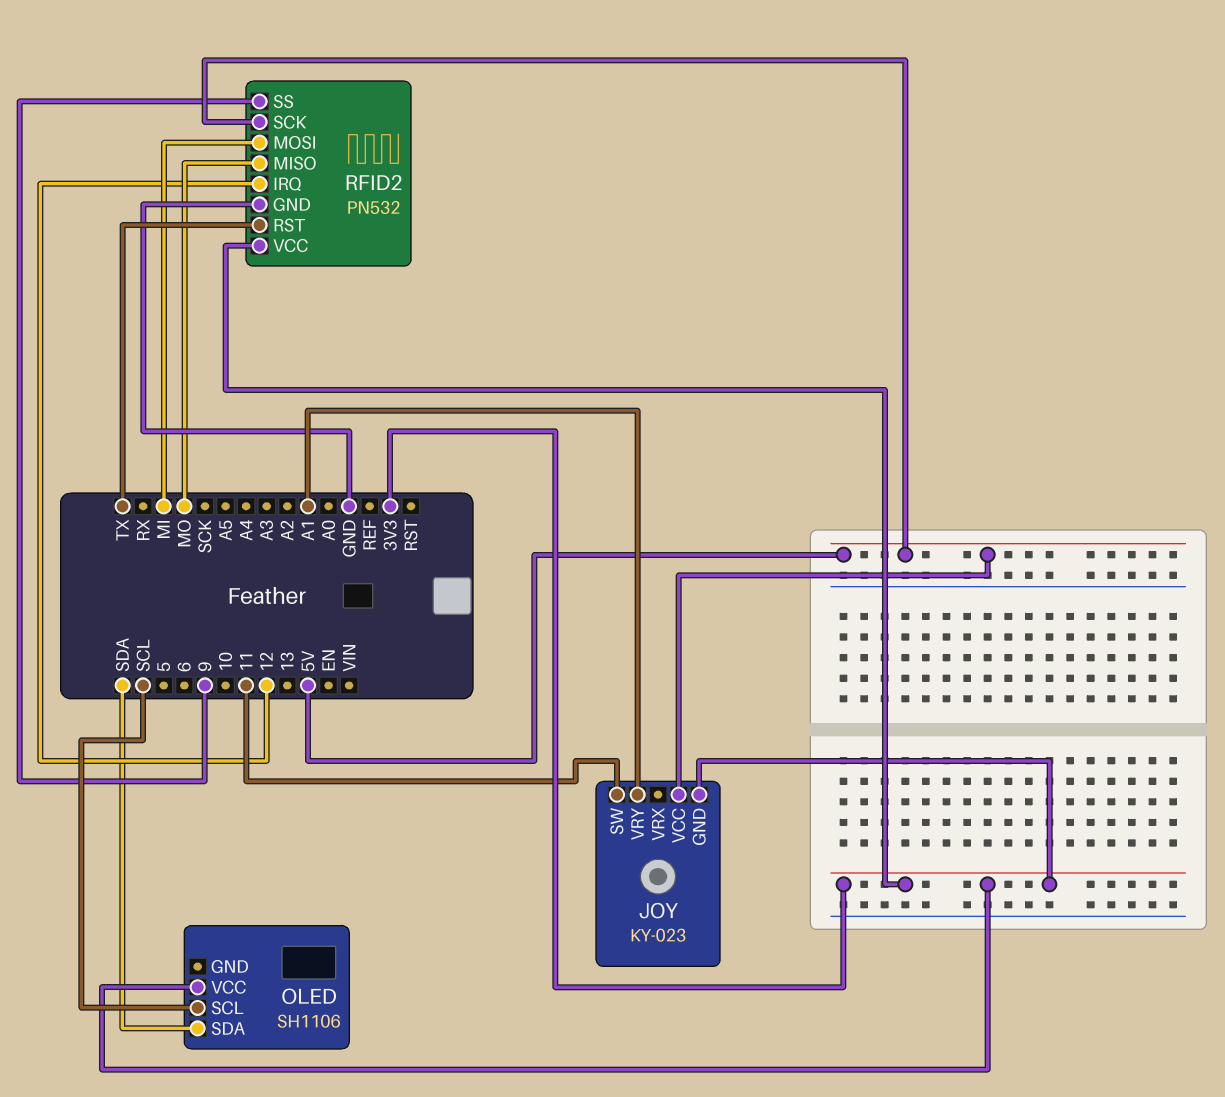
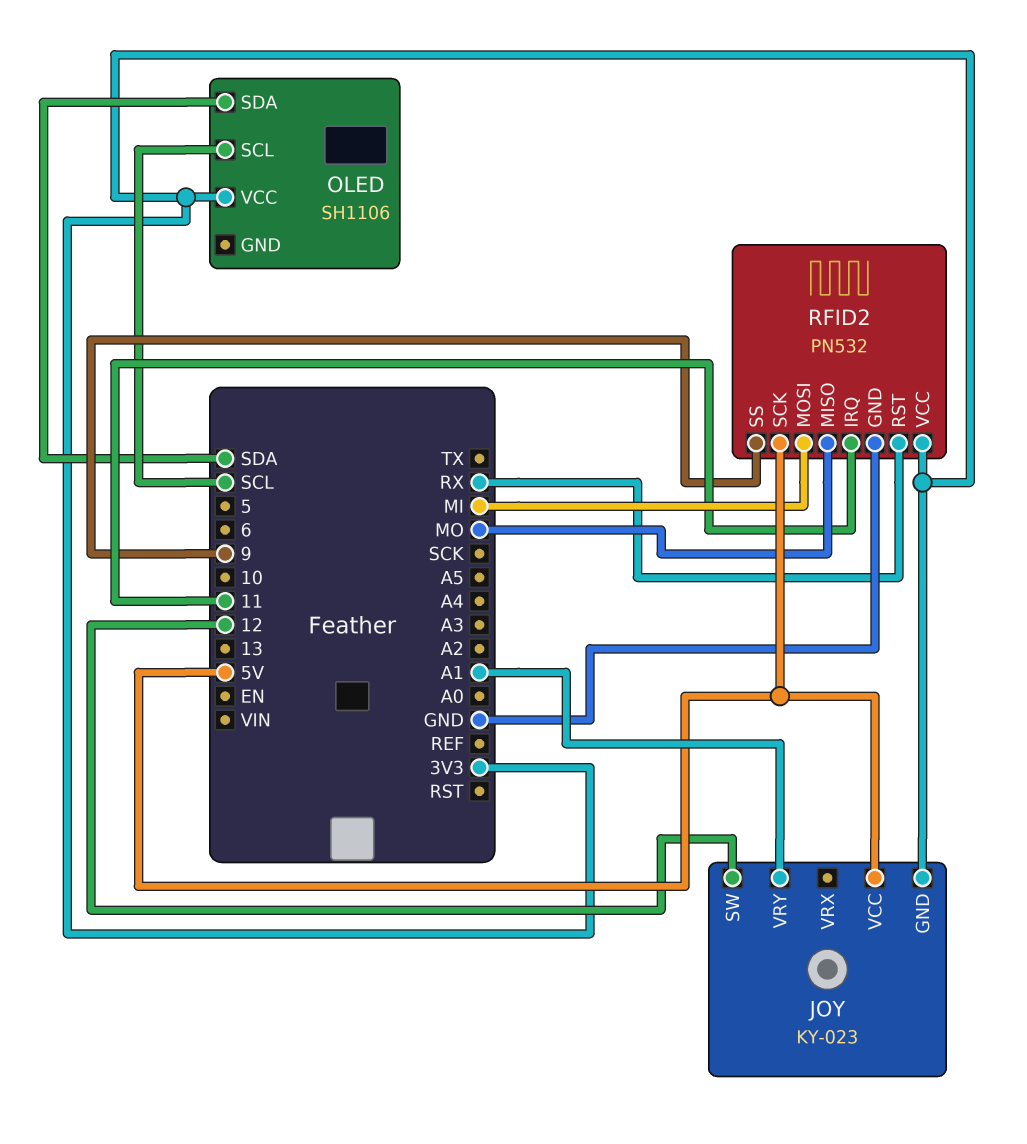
JOY pin SW: 11 -> 12
RFID2 pin IRQ: 12 -> 11
RFID2 pin RST: TX -> RX

